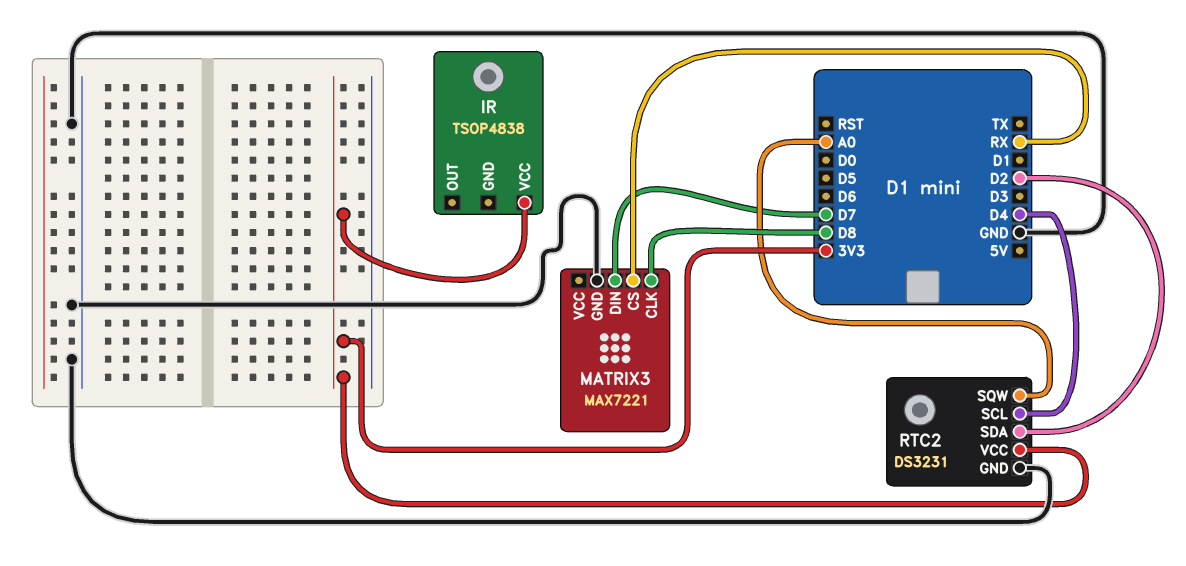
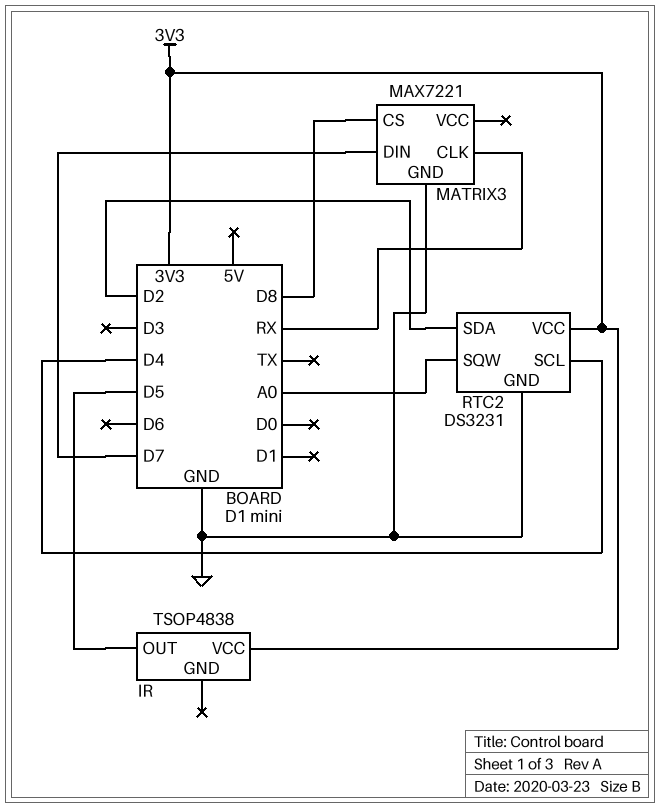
IR pin OUT: none -> D5
MATRIX3 pin CLK: D8 -> RX
MATRIX3 pin CS: RX -> D8

